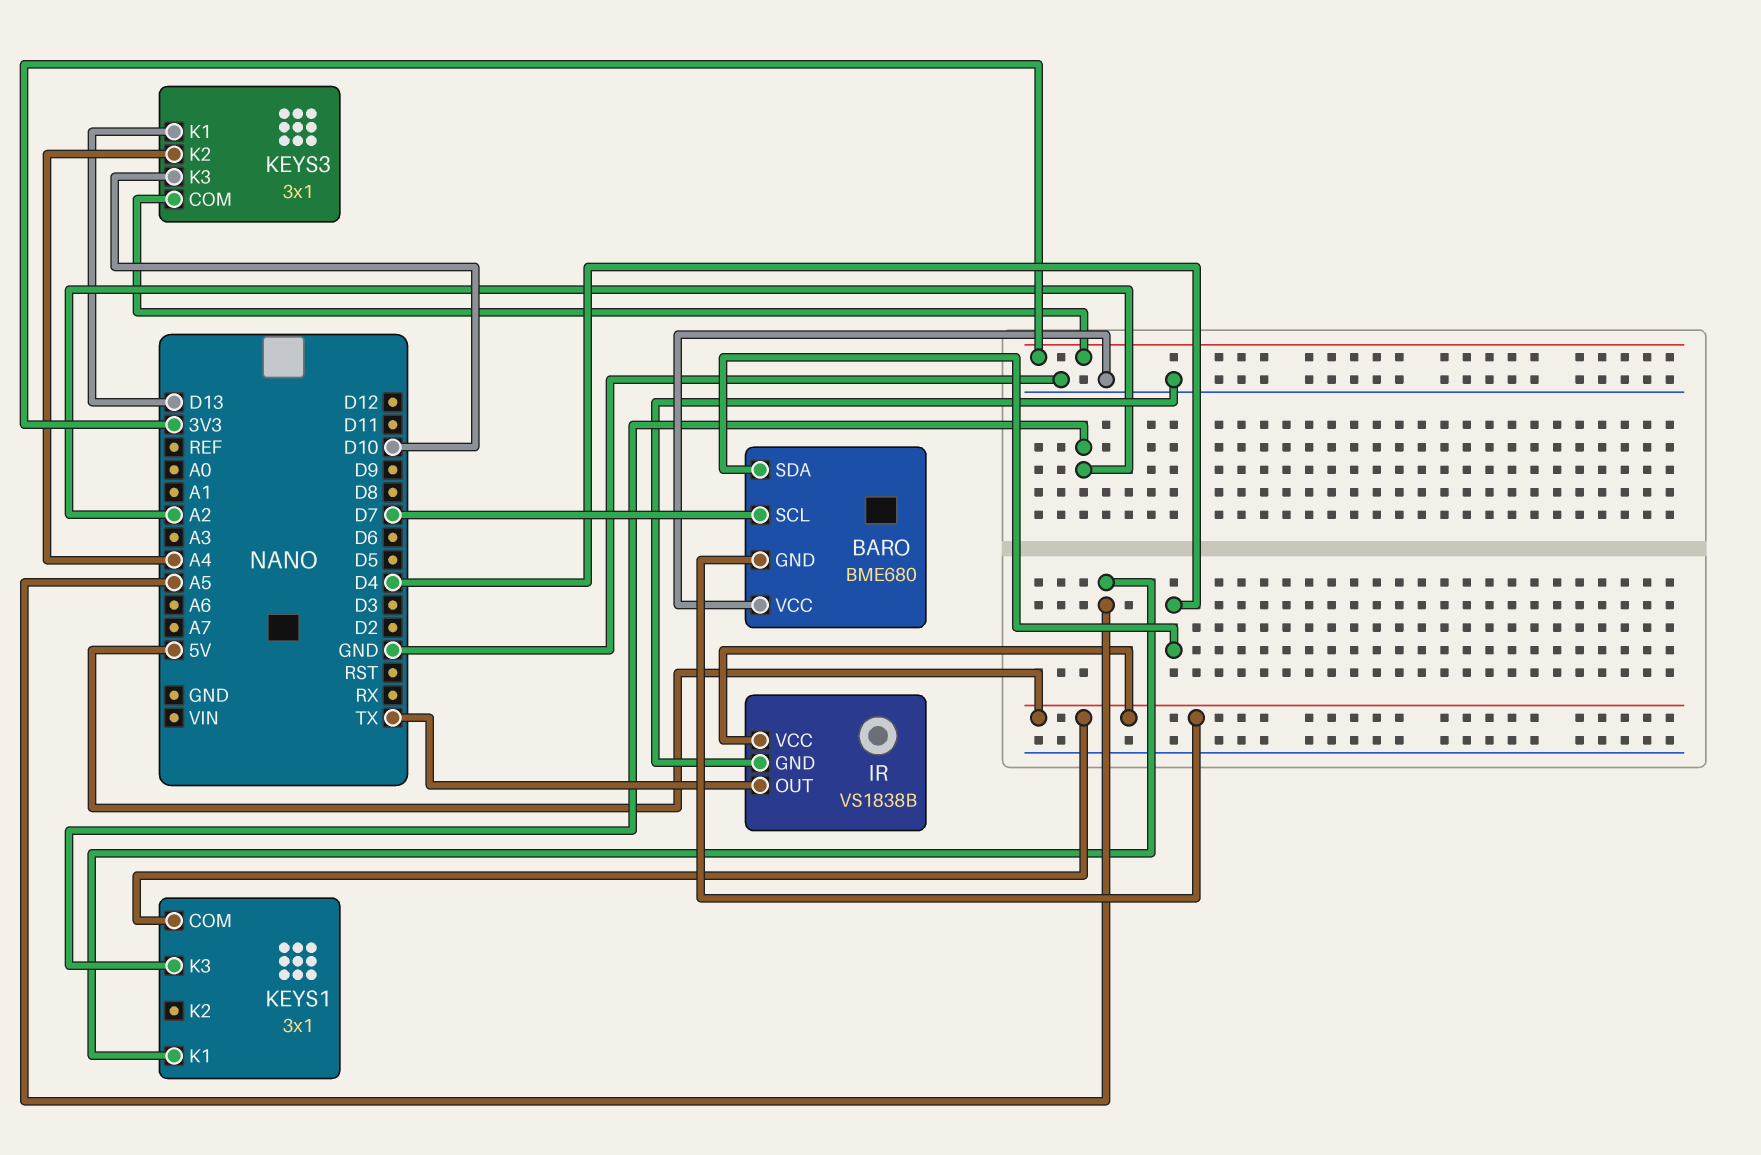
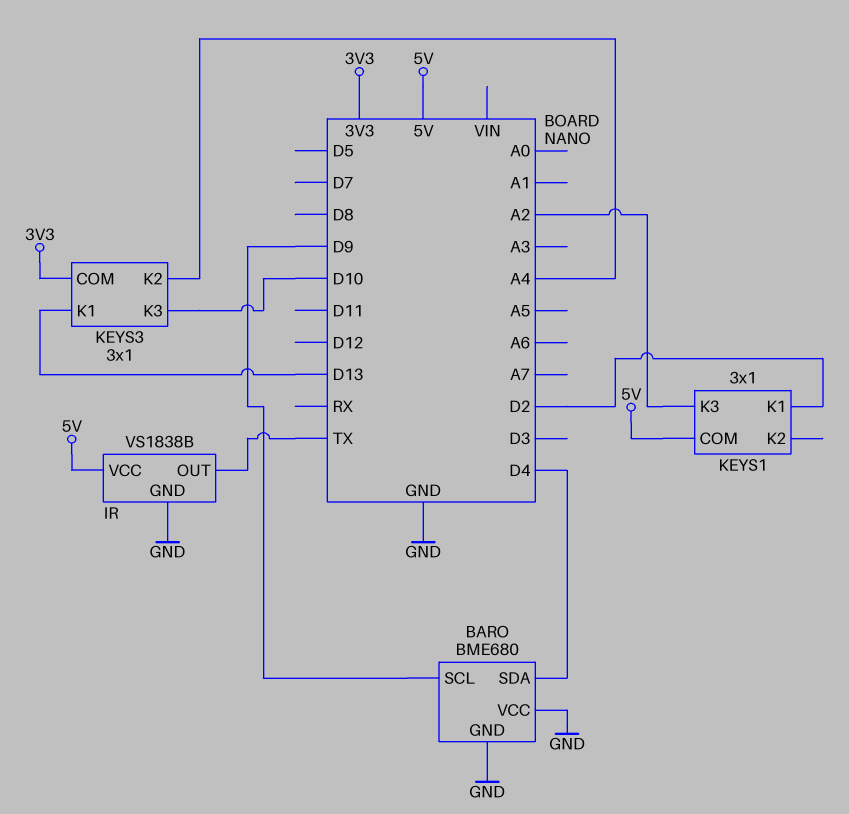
BARO pin GND: 5V -> GND
BARO pin SCL: D7 -> D9
KEYS1 pin K1: A5 -> D2

